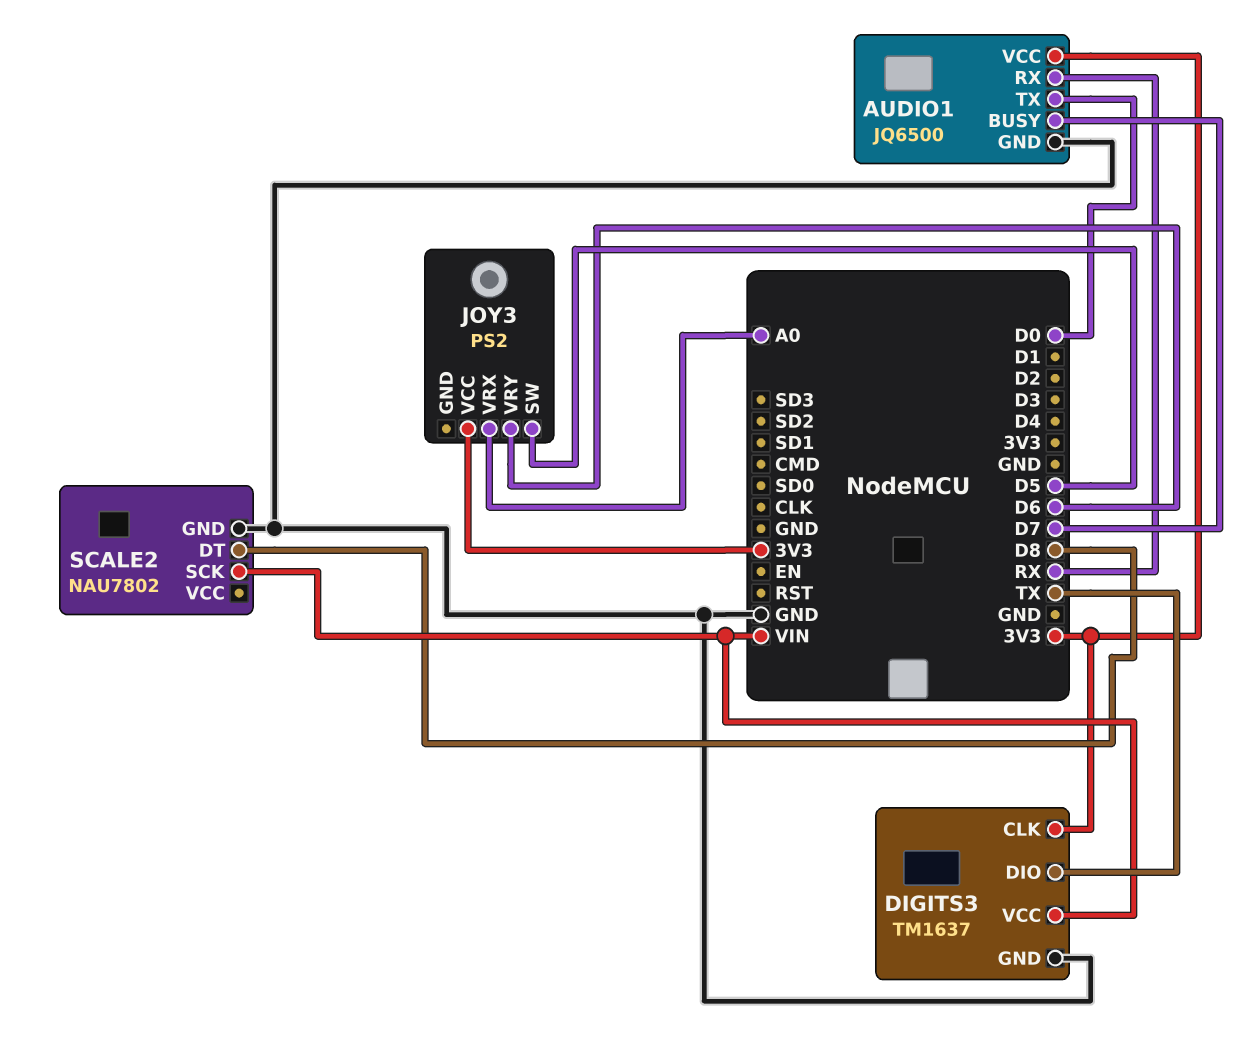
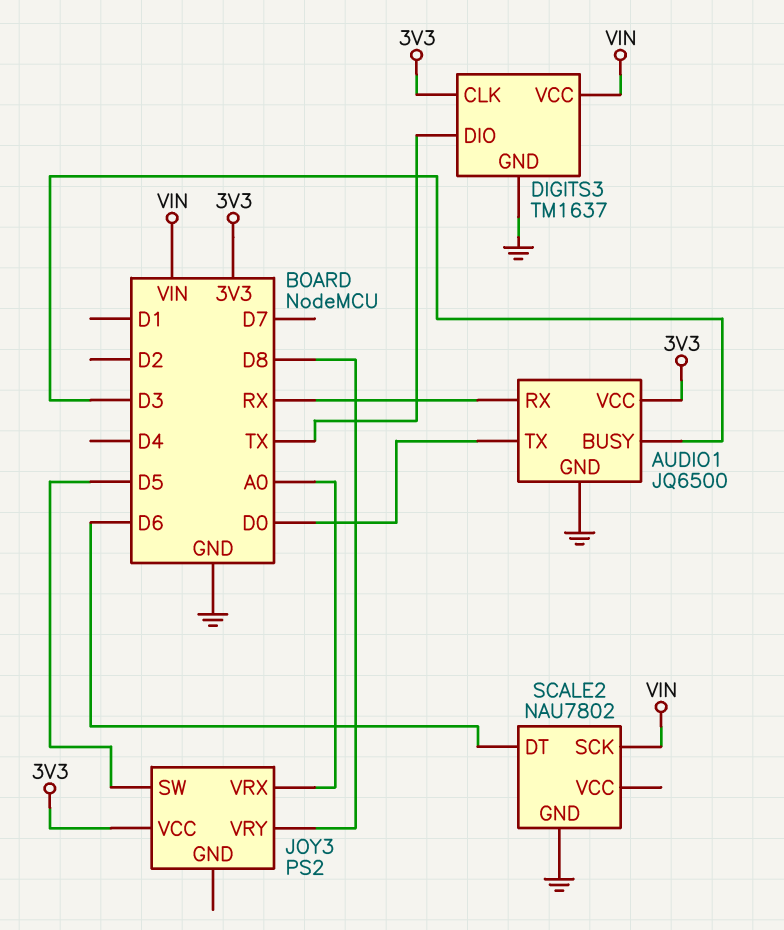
AUDIO1 pin BUSY: D7 -> D3
JOY3 pin VRY: D6 -> D8
SCALE2 pin DT: D8 -> D6

